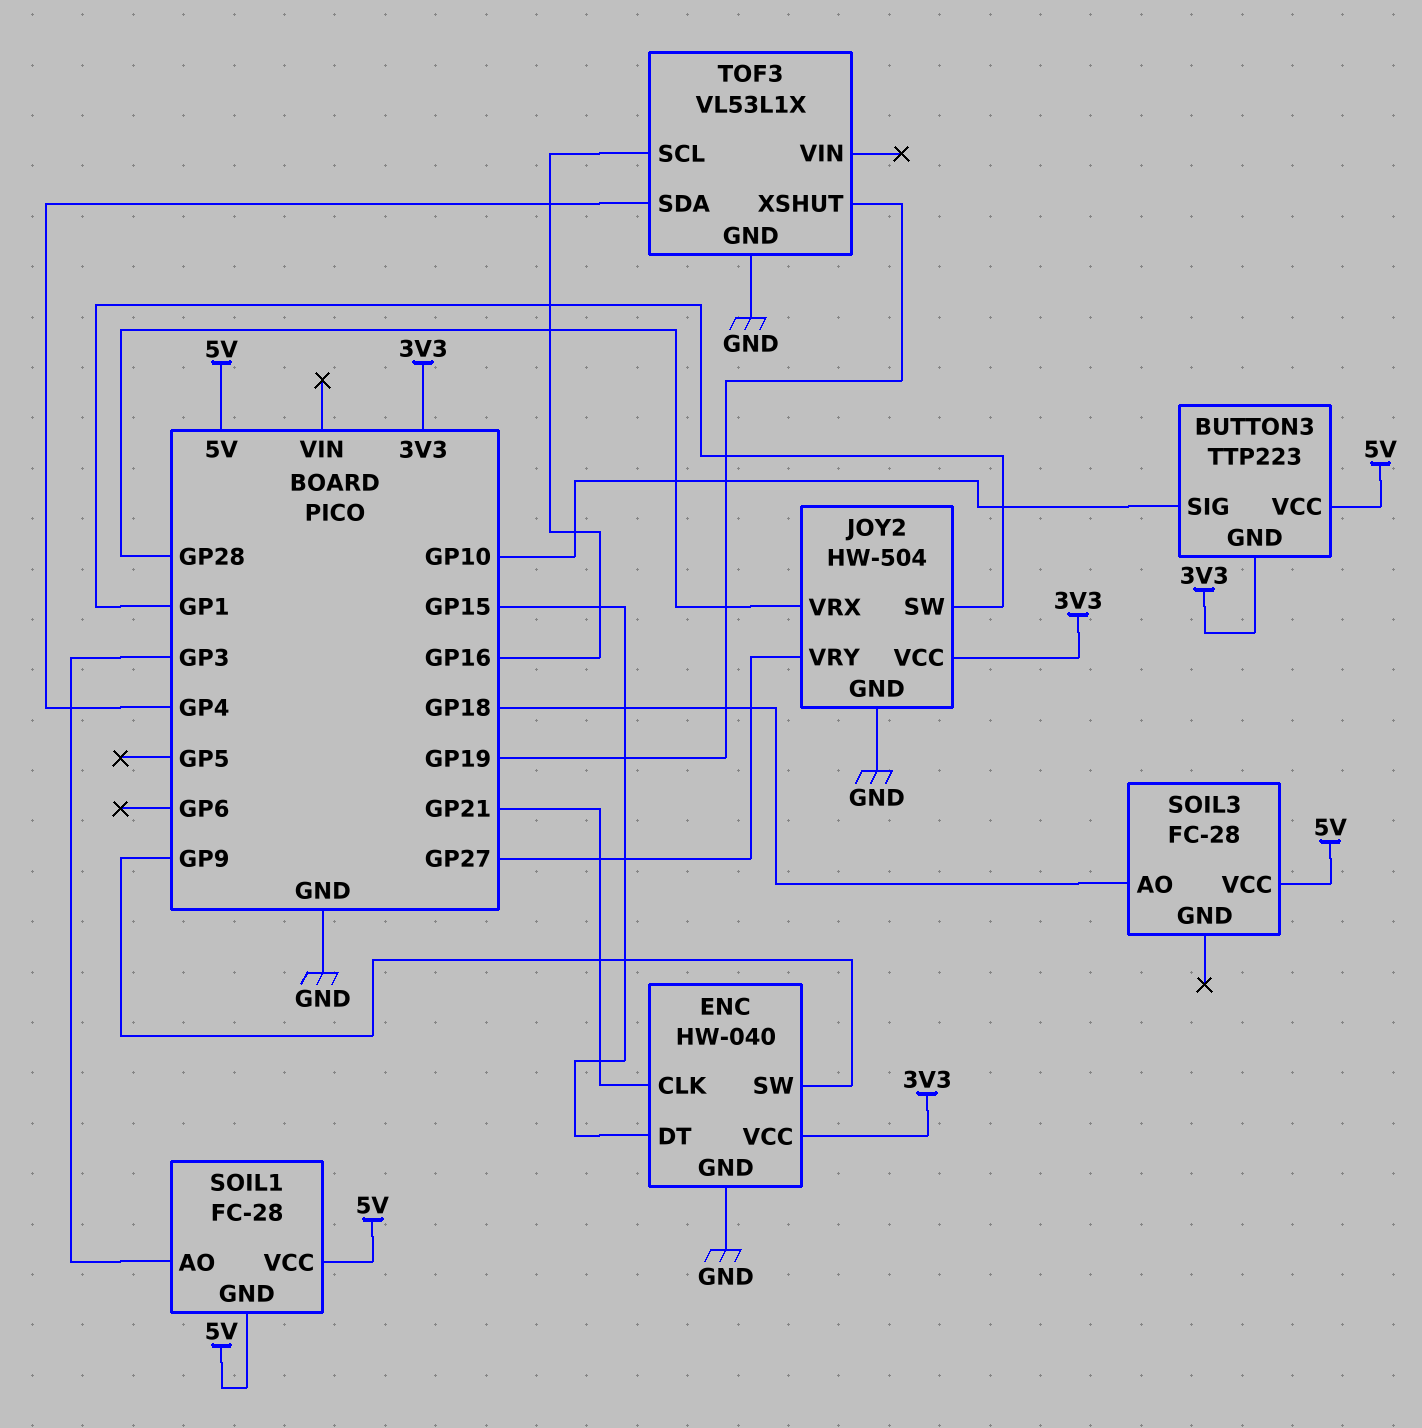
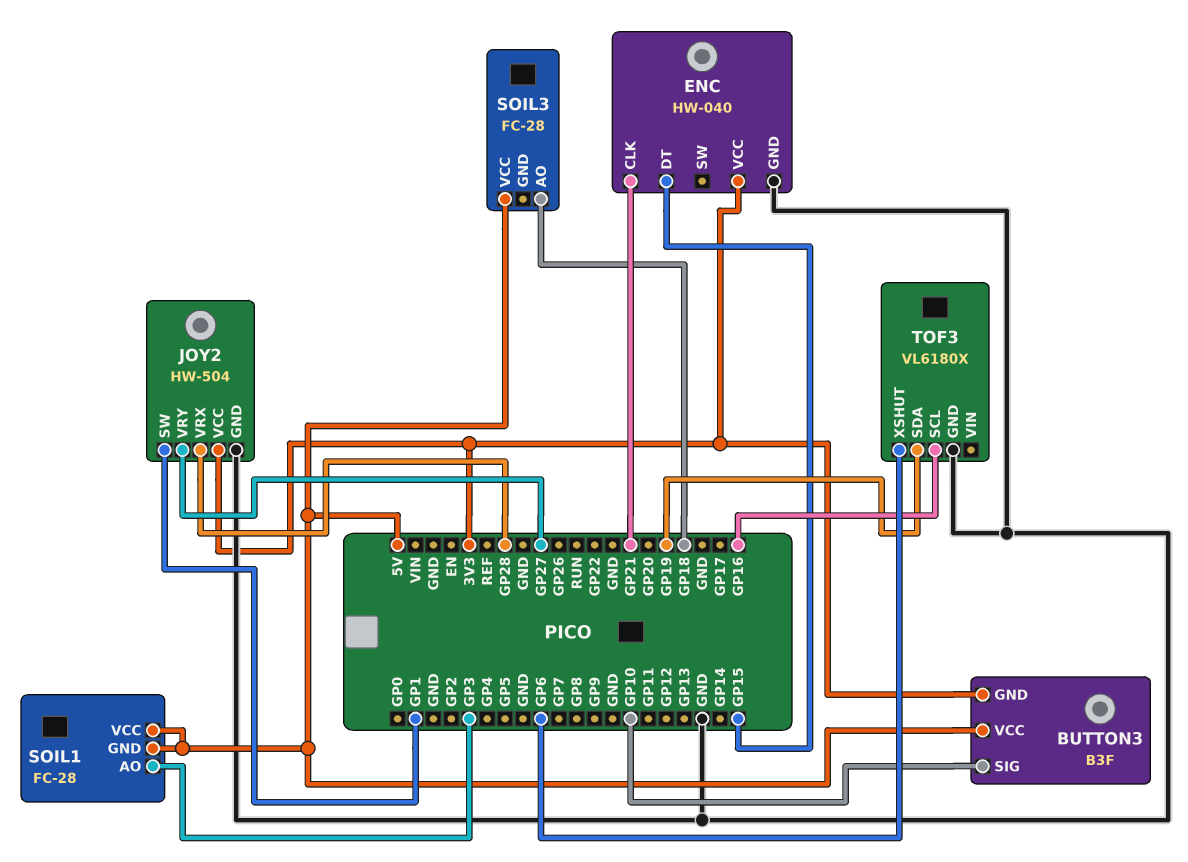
BUTTON3: TTP223 -> B3F
ENC pin SW: GP9 -> none
TOF3: VL53L1X -> VL6180X
TOF3 pin SDA: GP4 -> GP19
TOF3 pin XSHUT: GP19 -> GP6

